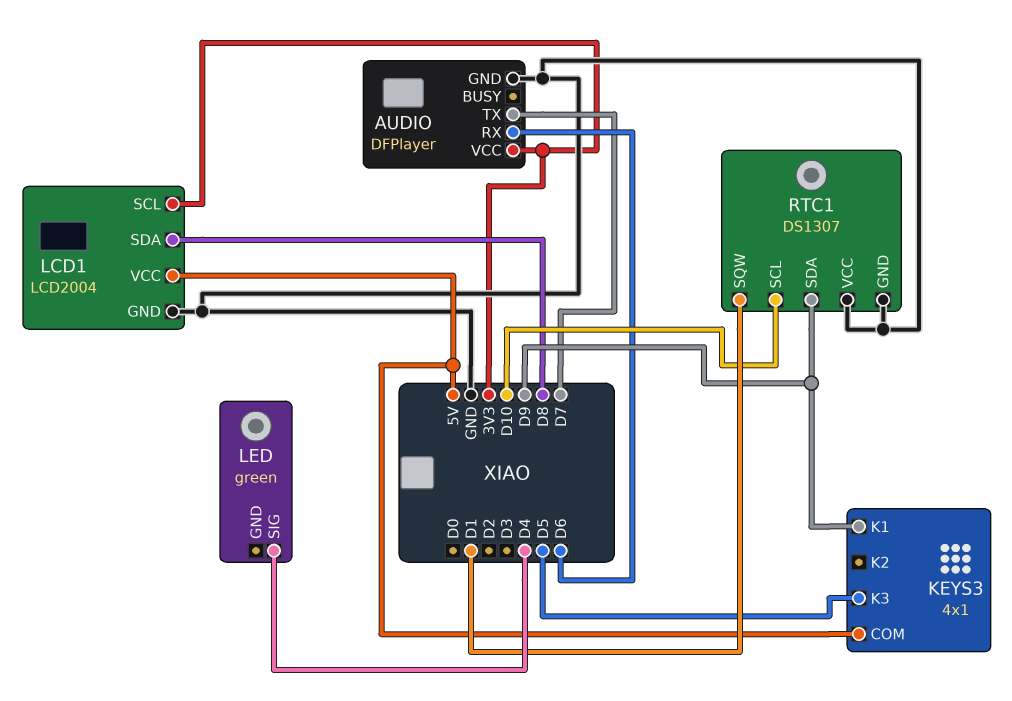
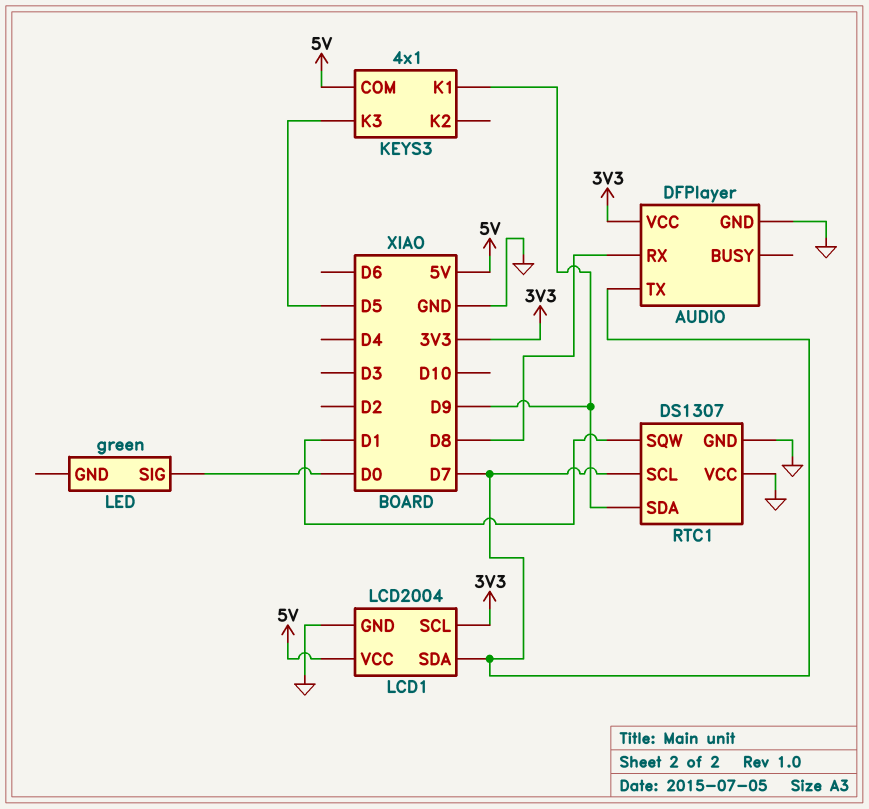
AUDIO pin RX: D6 -> D8
LCD1 pin SDA: D8 -> D7
LED pin SIG: D4 -> D0
RTC1 pin SCL: D10 -> D7

